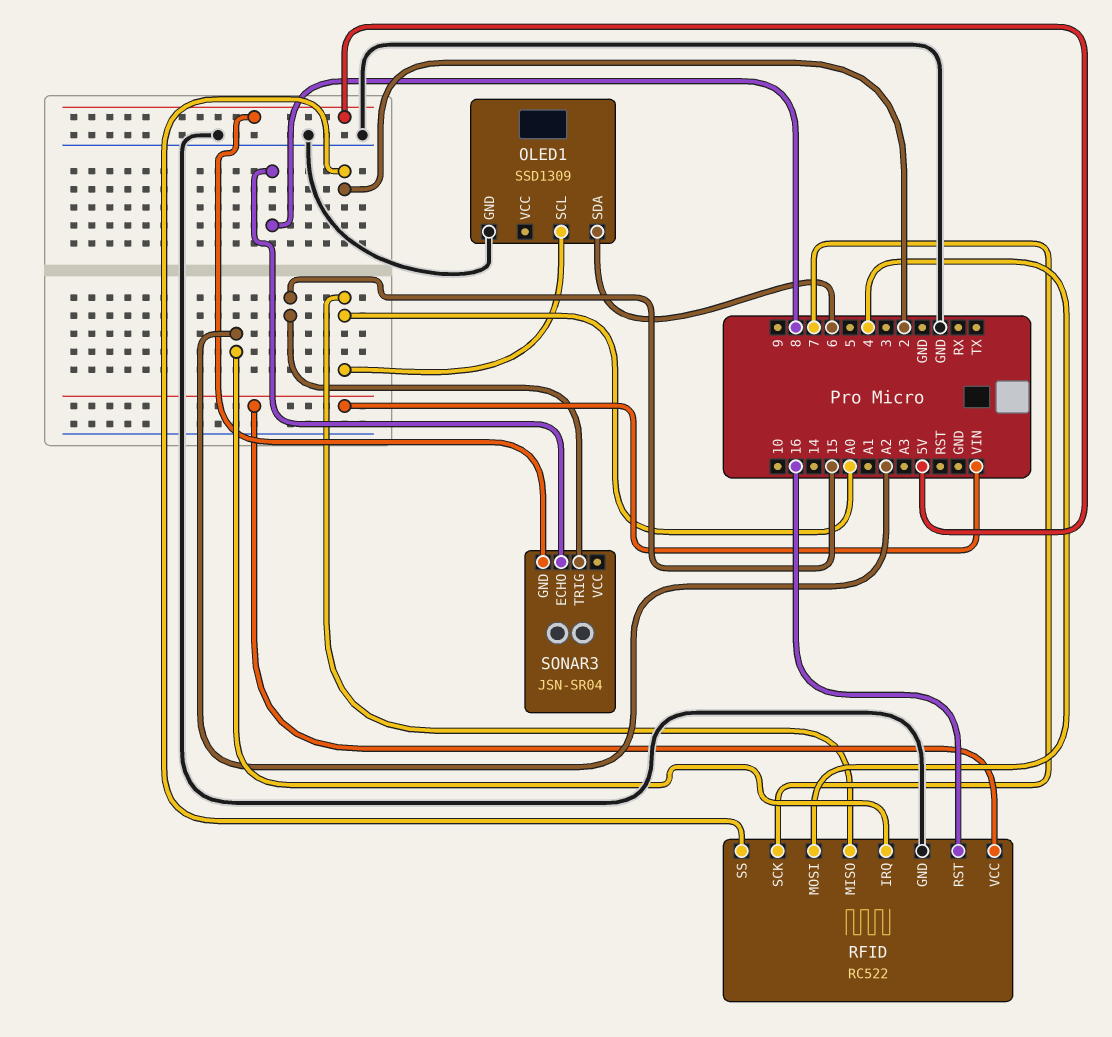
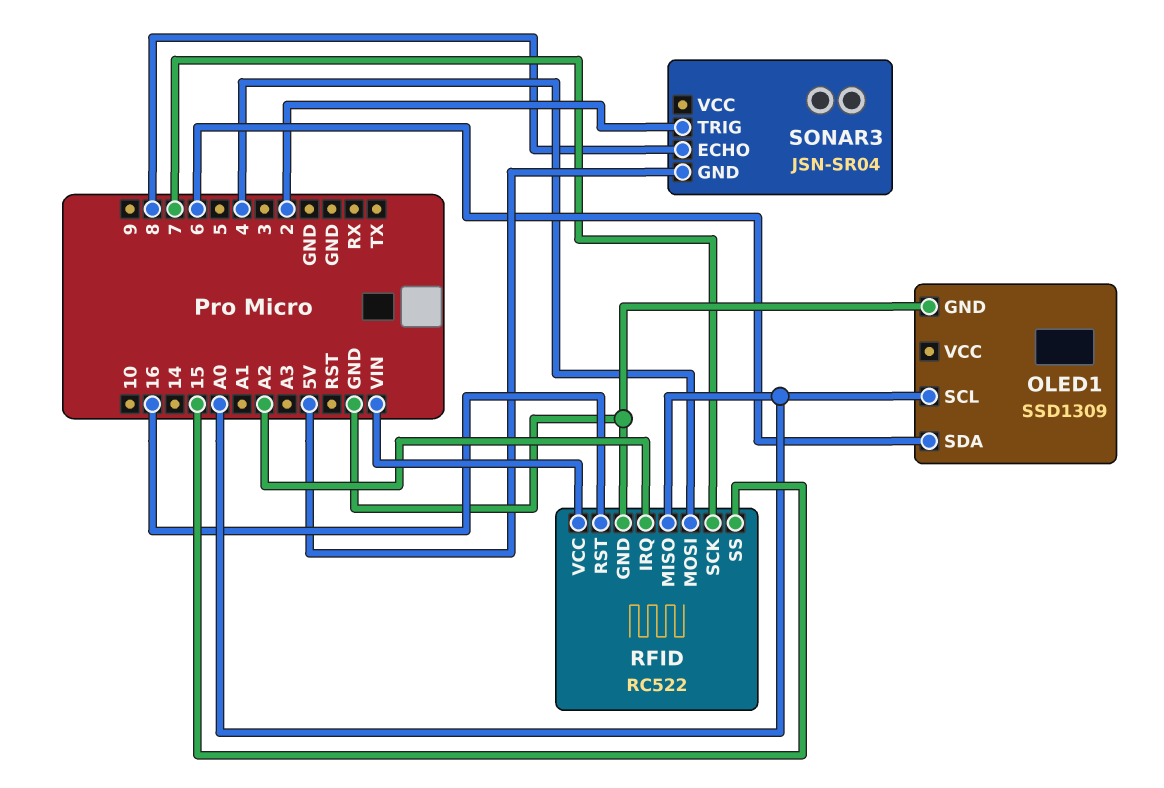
RFID pin SS: 2 -> 15
SONAR3 pin TRIG: 15 -> 2

